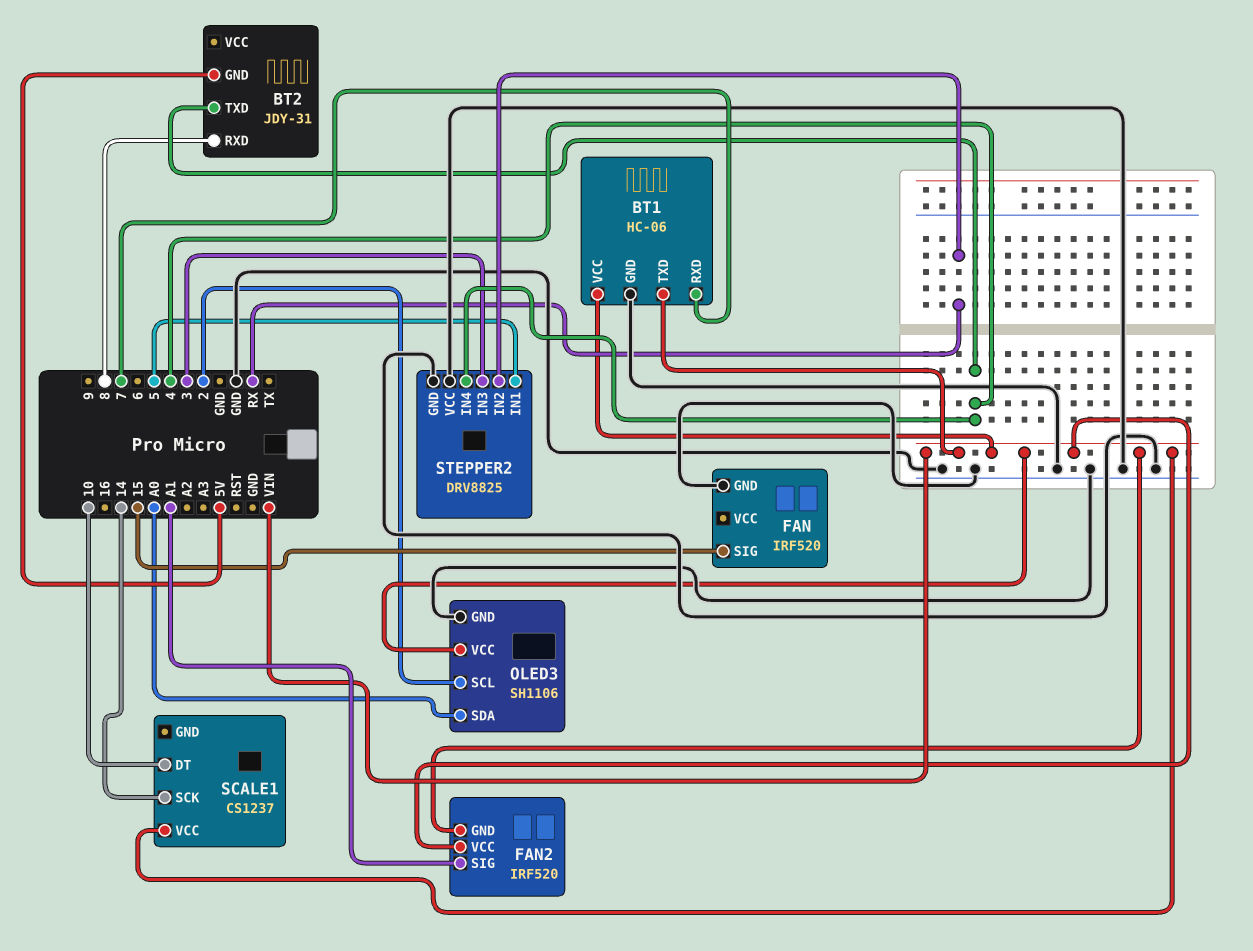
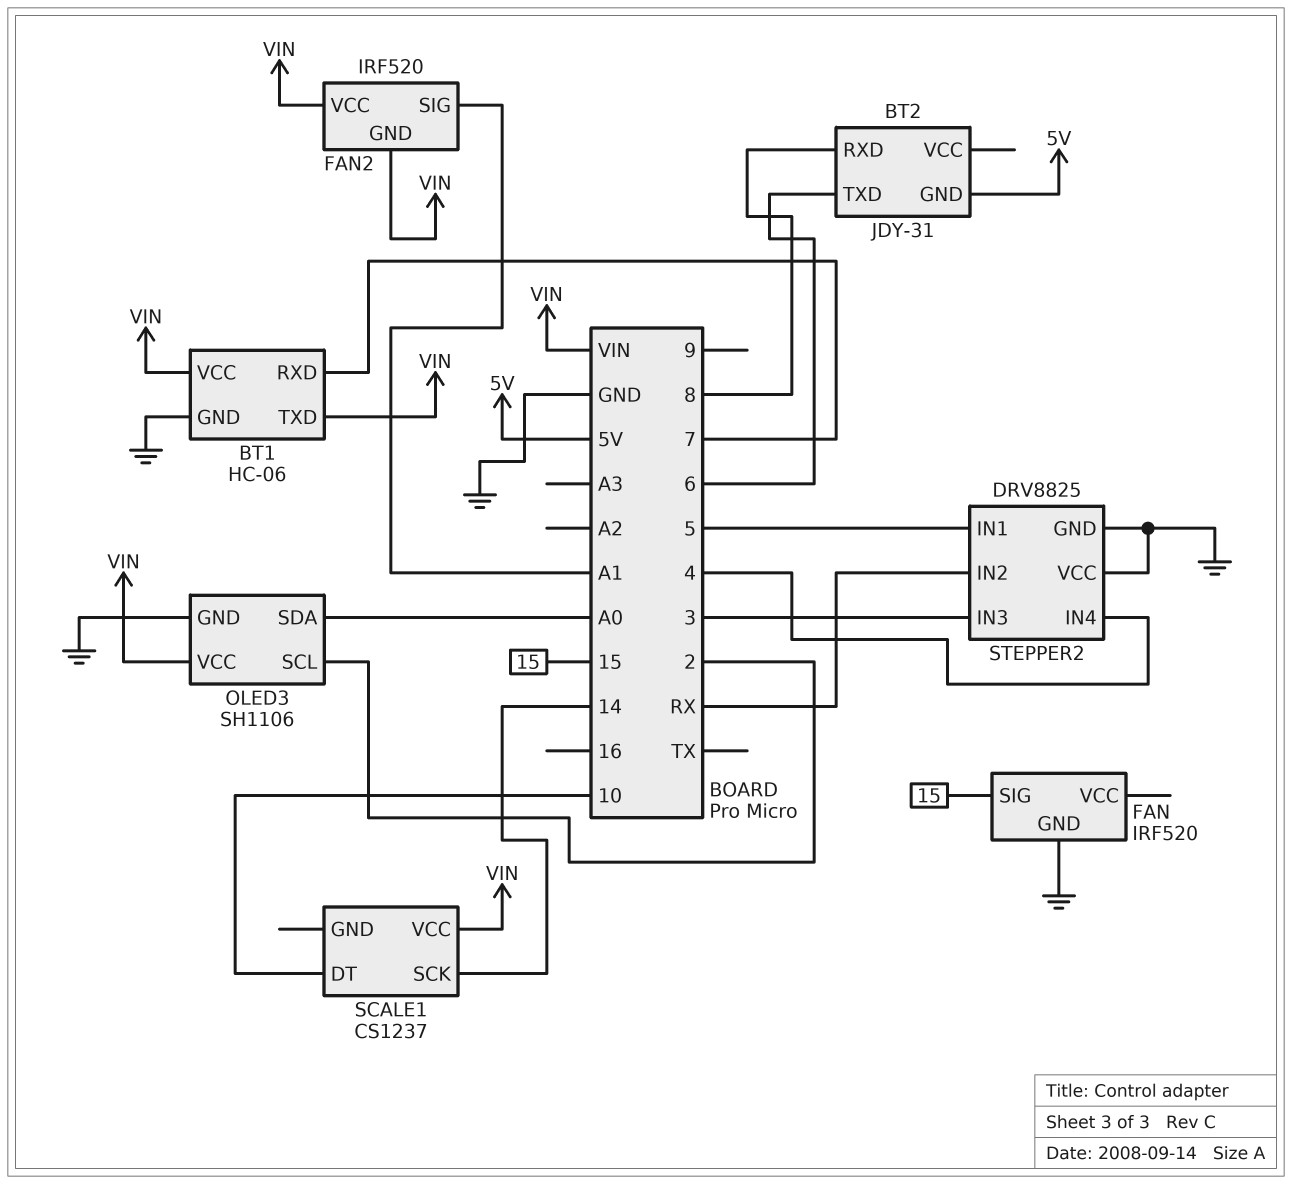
BT2 pin TXD: 4 -> 6

